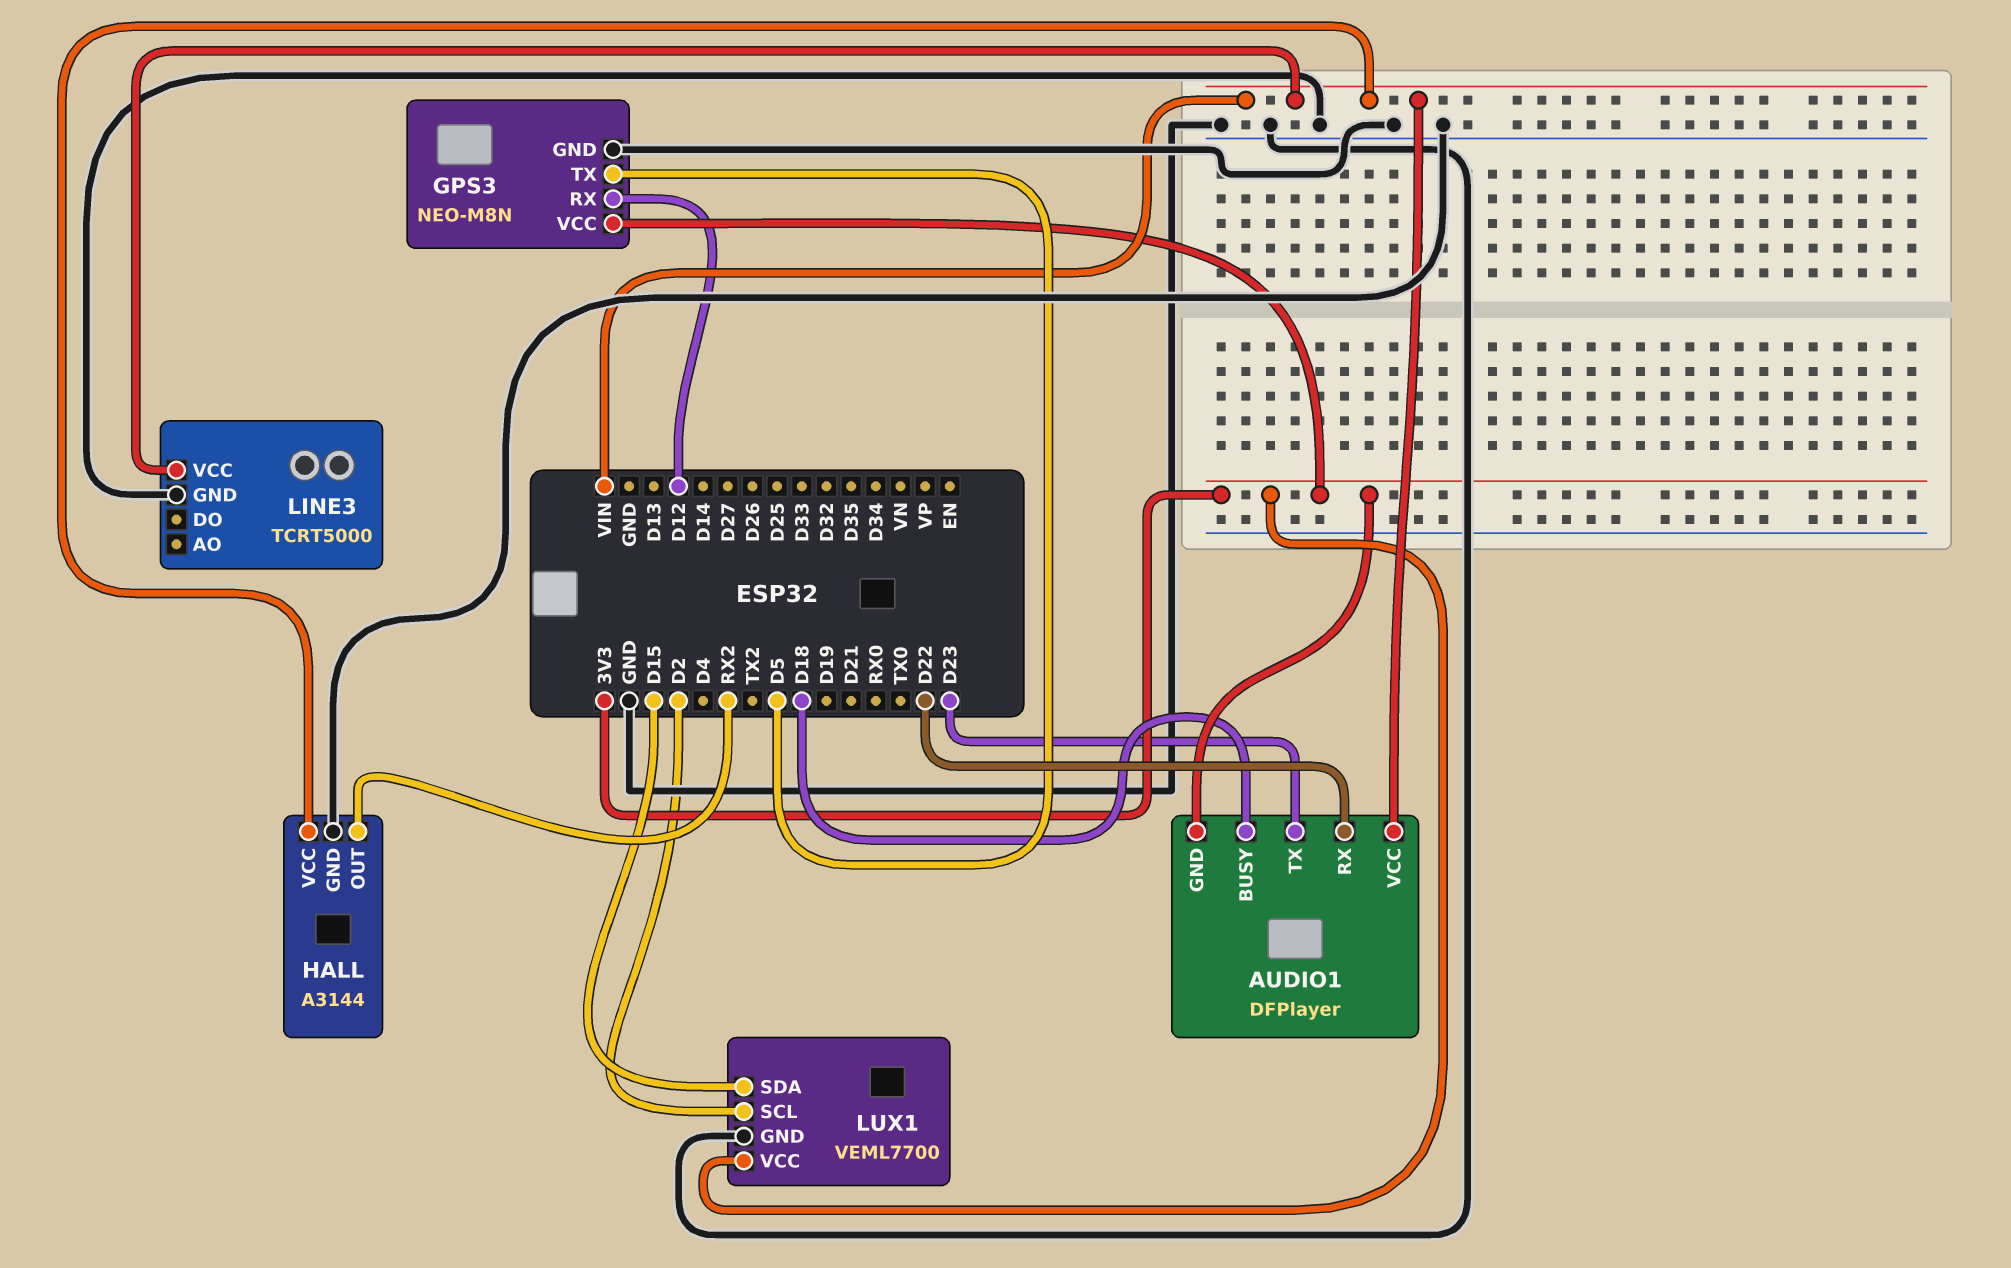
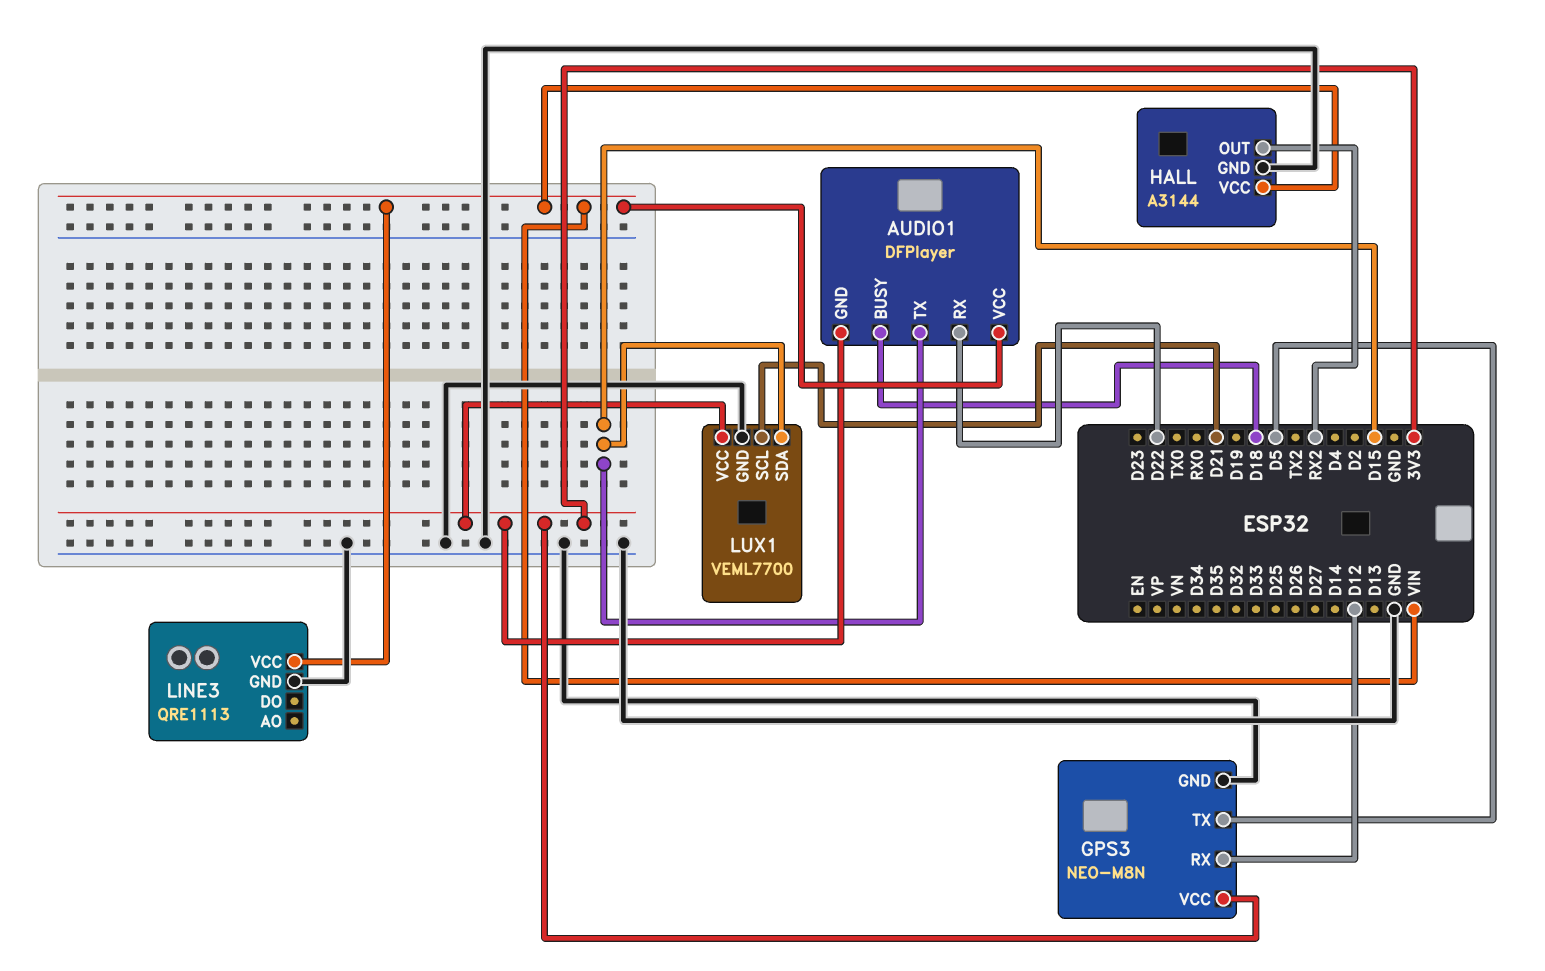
AUDIO1 pin TX: D23 -> D15
LINE3: TCRT5000 -> QRE1113
LUX1 pin SCL: D2 -> D21

